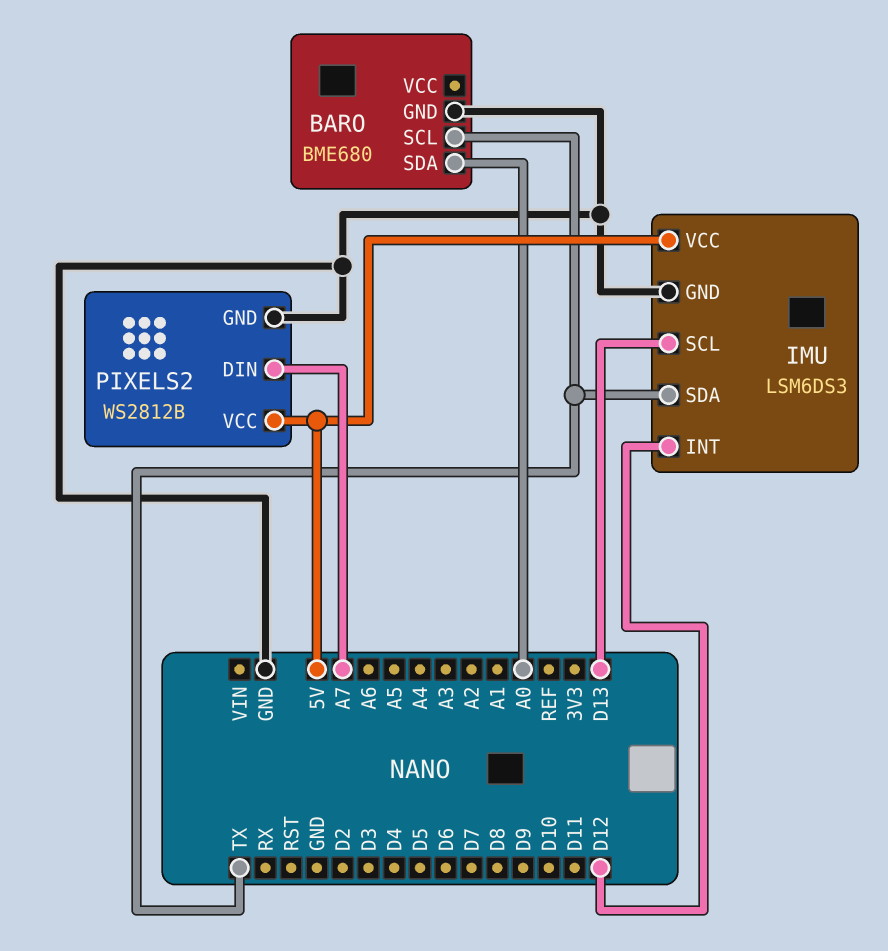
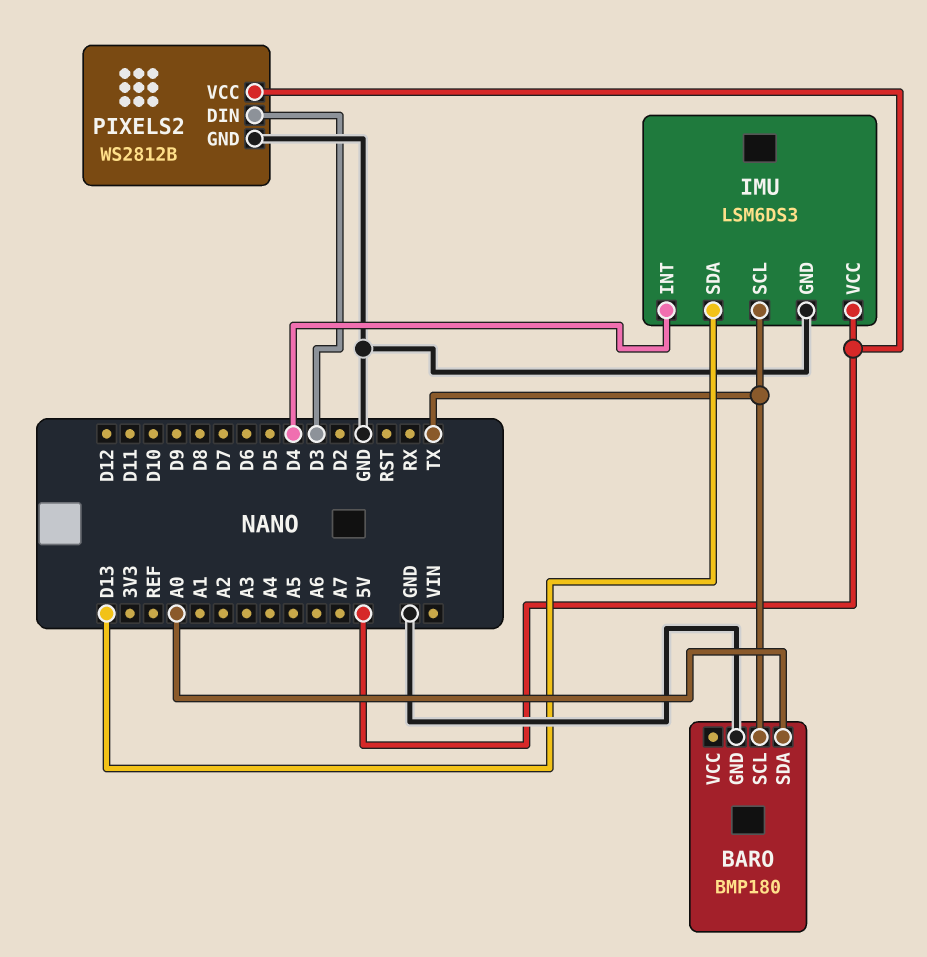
BARO: BME680 -> BMP180
IMU pin INT: D12 -> D4
IMU pin SCL: D13 -> TX
IMU pin SDA: TX -> D13
PIXELS2 pin DIN: A7 -> D3

